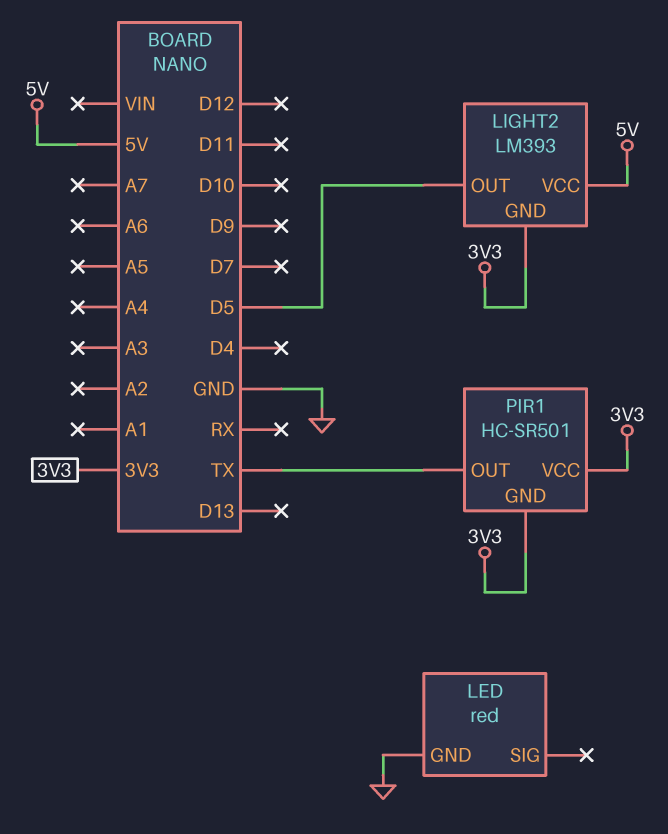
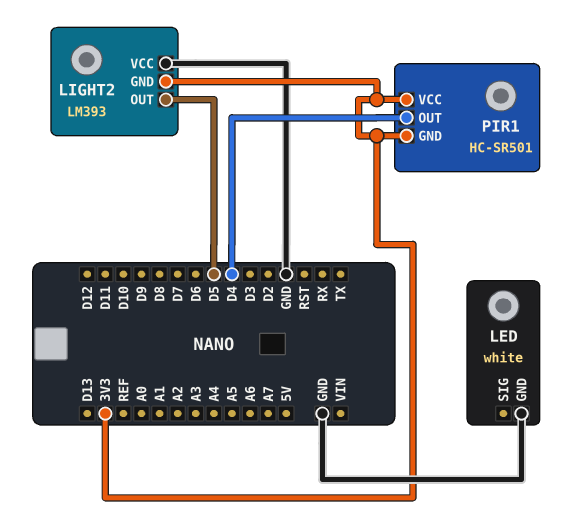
LED: red -> white
LIGHT2 pin VCC: 5V -> GND
PIR1 pin OUT: TX -> D4

